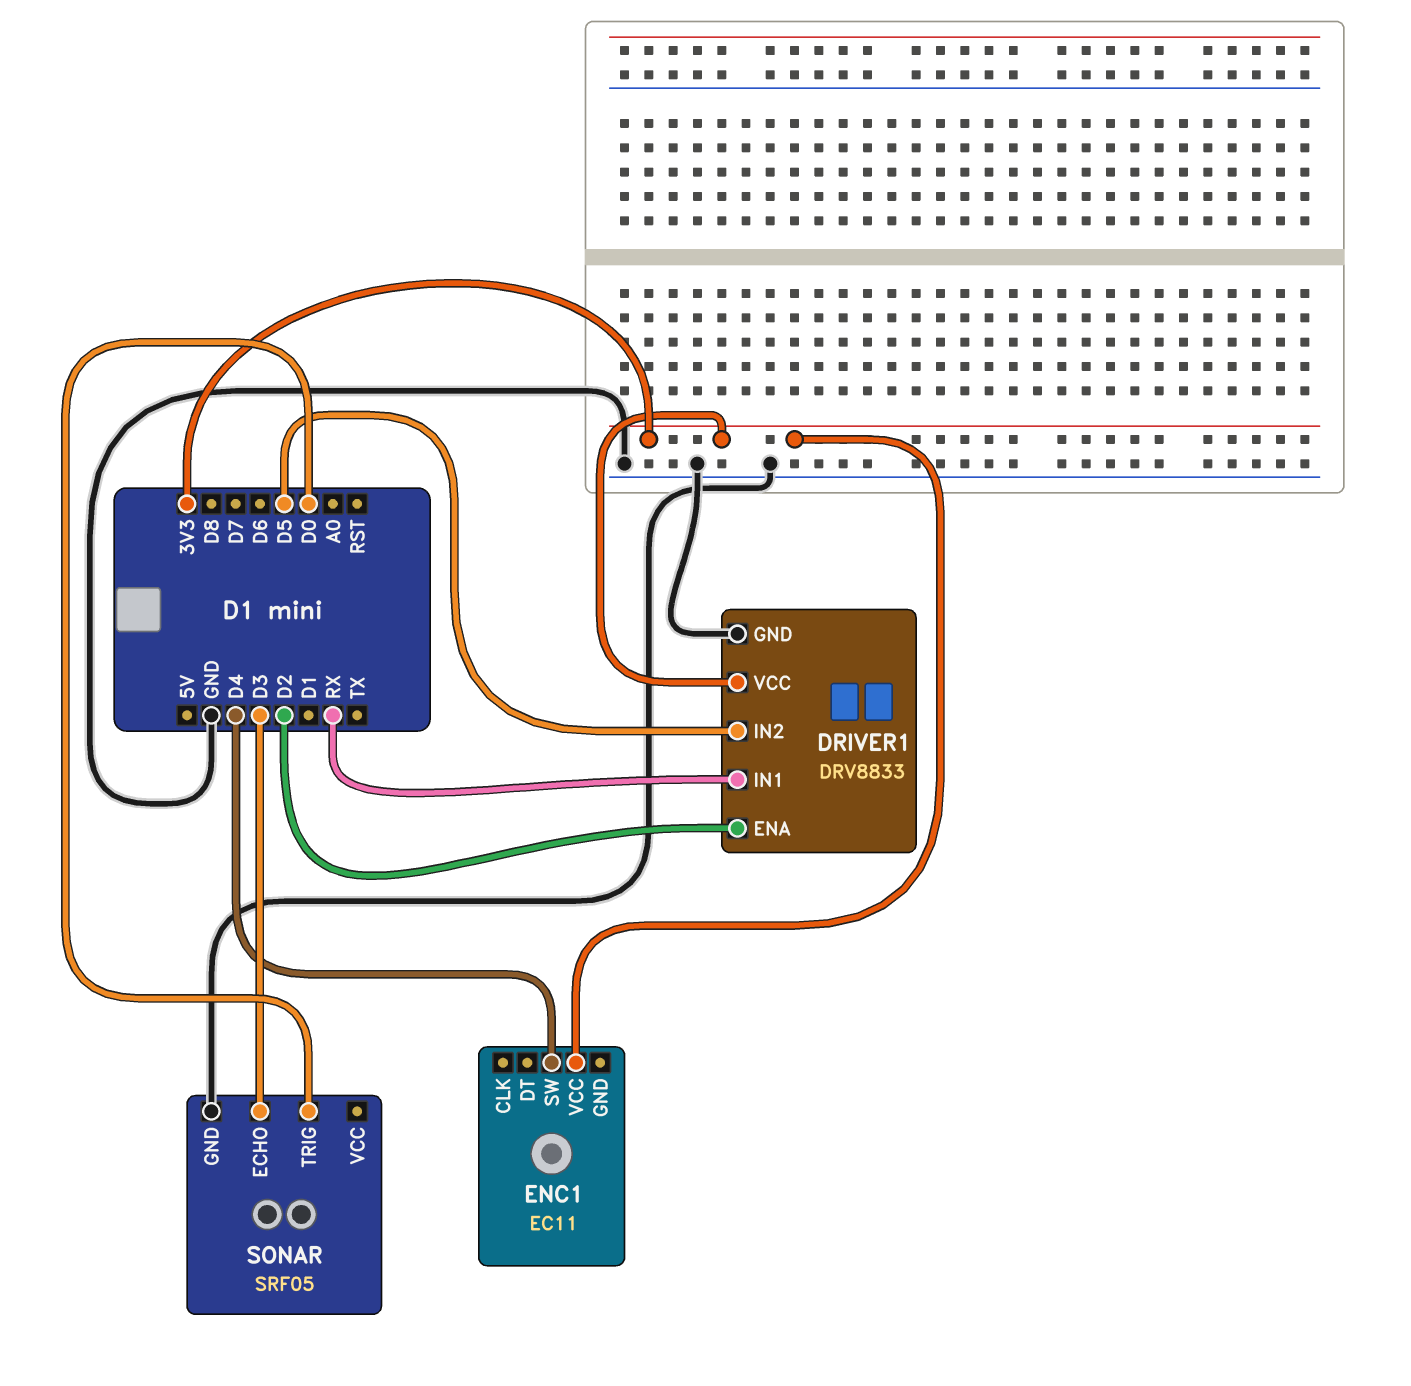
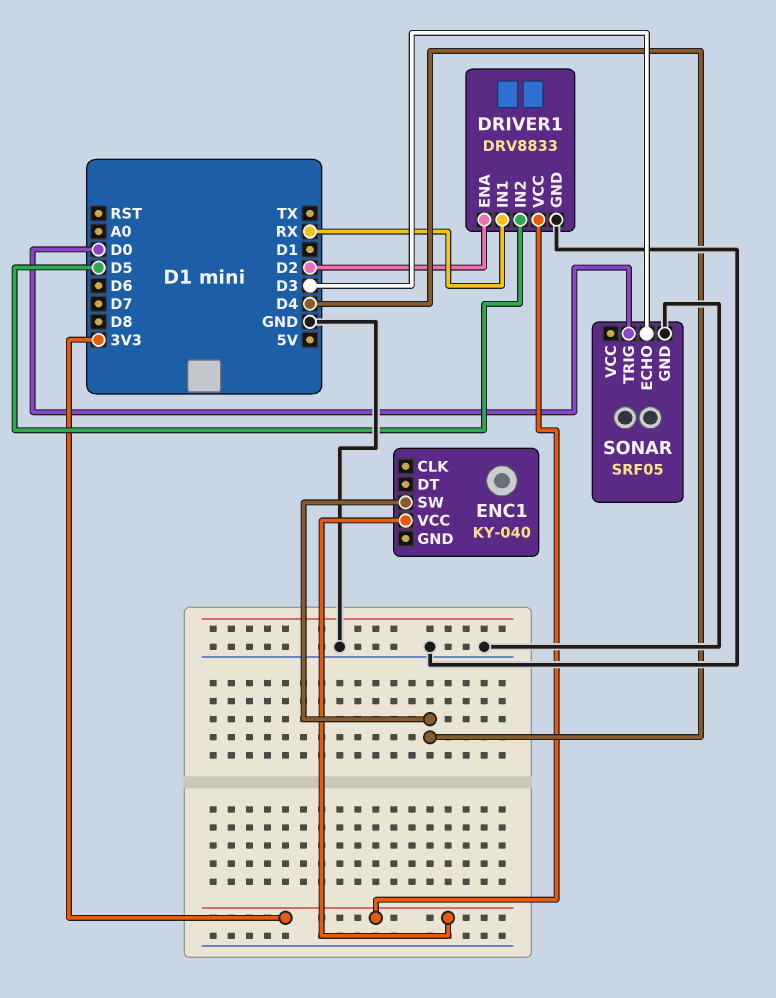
ENC1: EC11 -> KY-040

